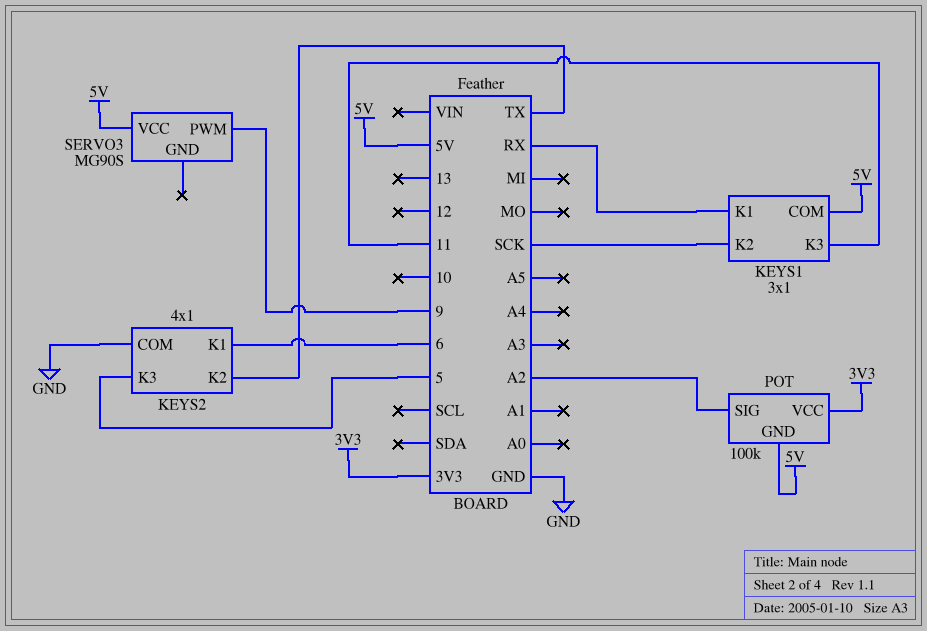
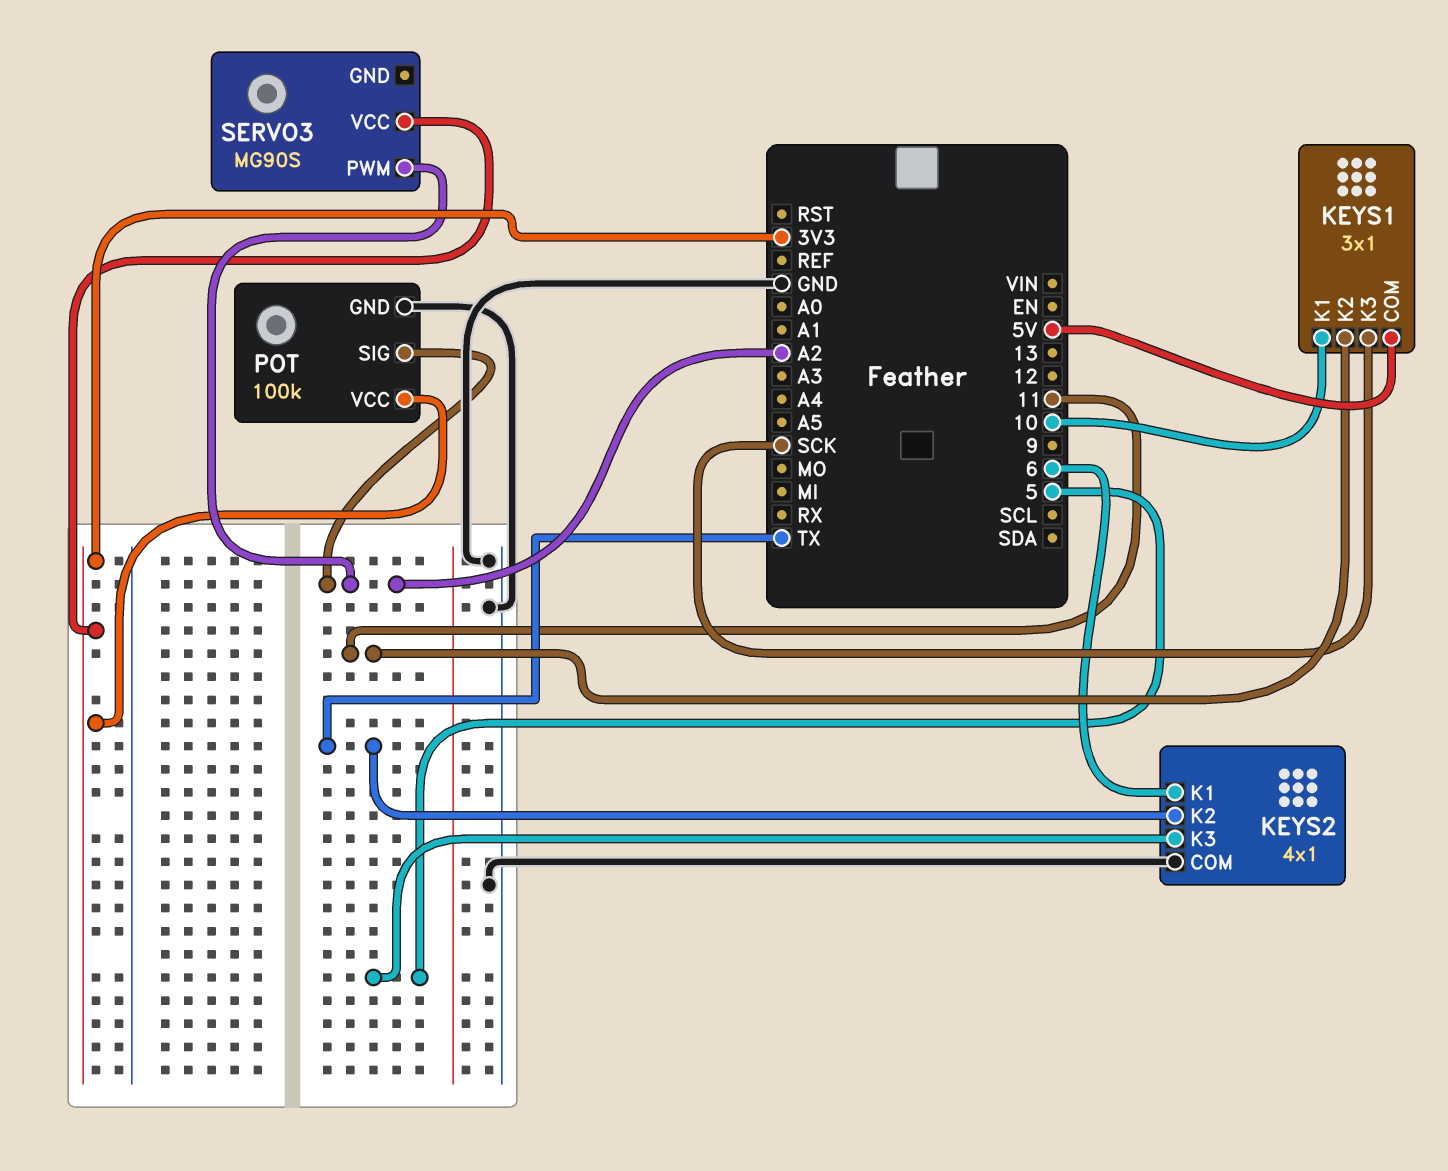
KEYS1 pin K1: RX -> 10
KEYS1 pin K2: SCK -> 11
KEYS1 pin K3: 11 -> SCK
POT pin GND: 5V -> GND
SERVO3 pin PWM: 9 -> A2
SERVO3 pin VCC: 5V -> 3V3

